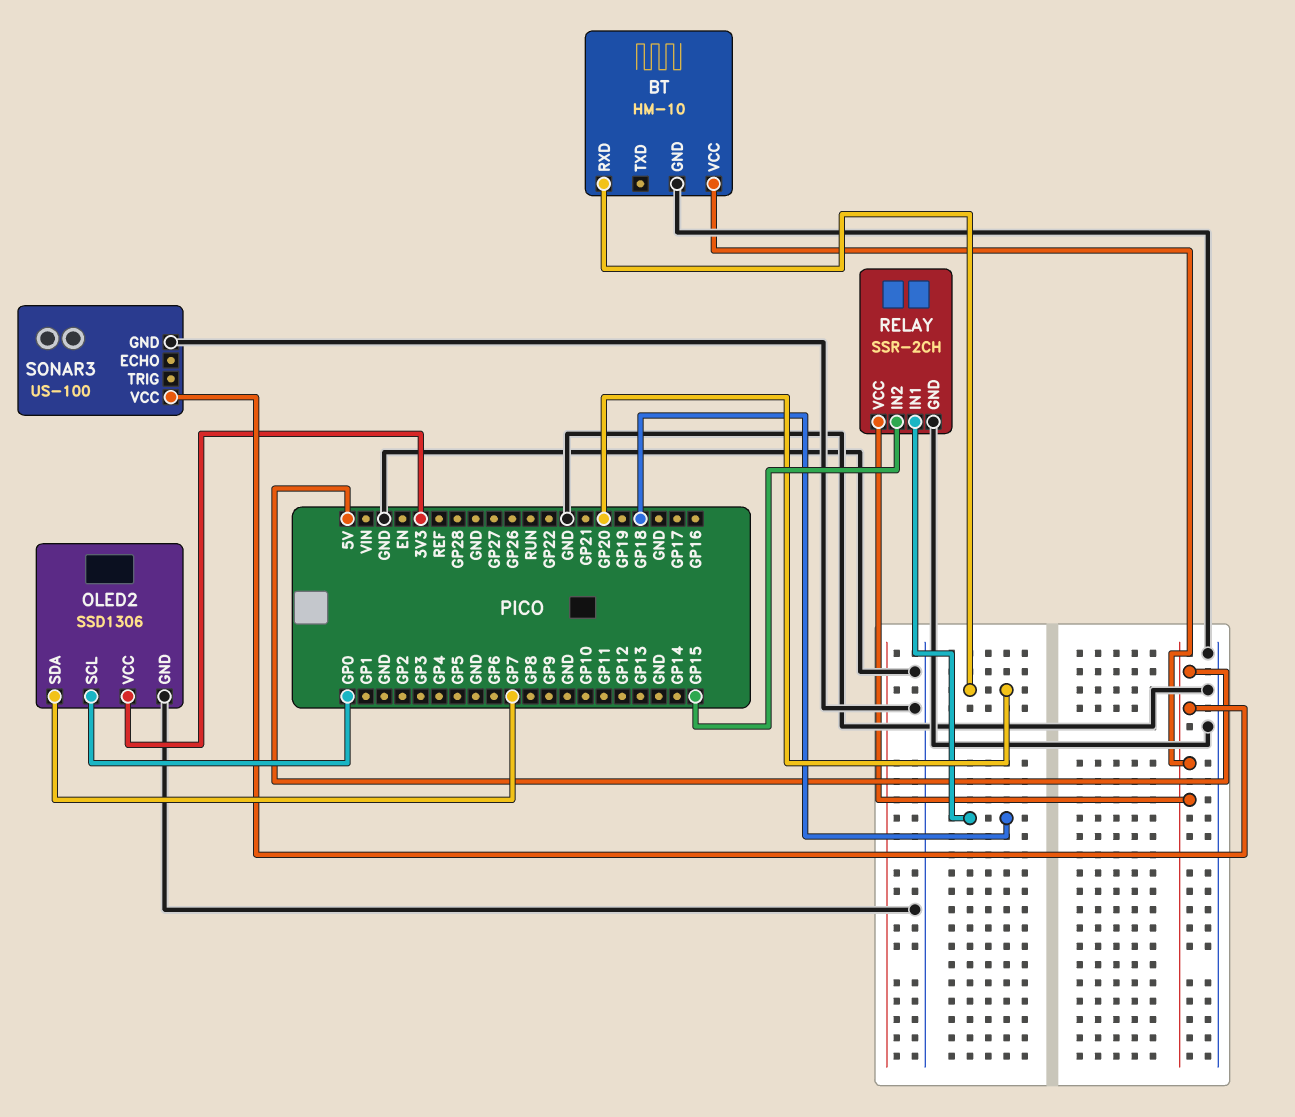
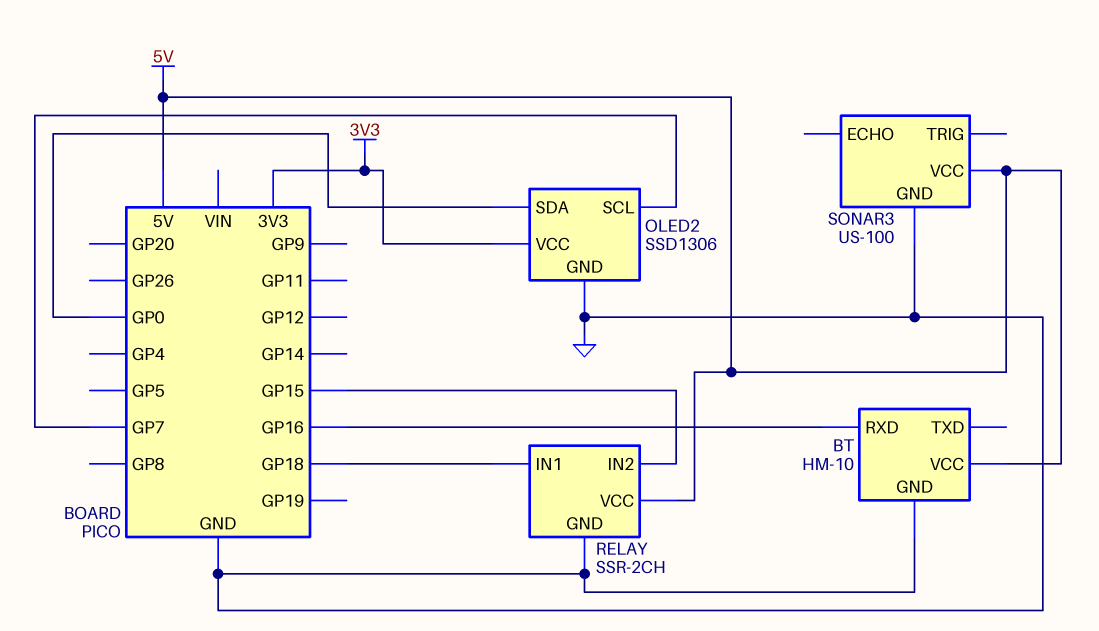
BT pin RXD: GP20 -> GP16
OLED2 pin SCL: GP0 -> GP7
OLED2 pin SDA: GP7 -> GP0

